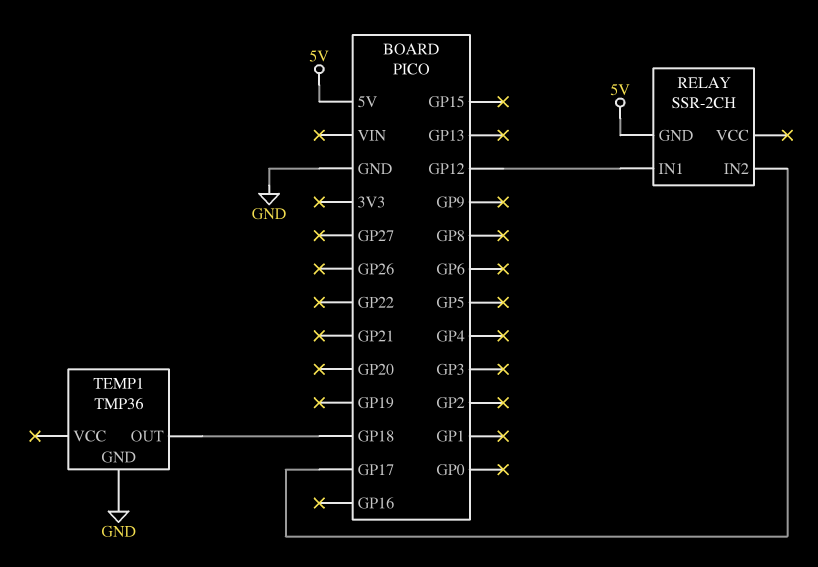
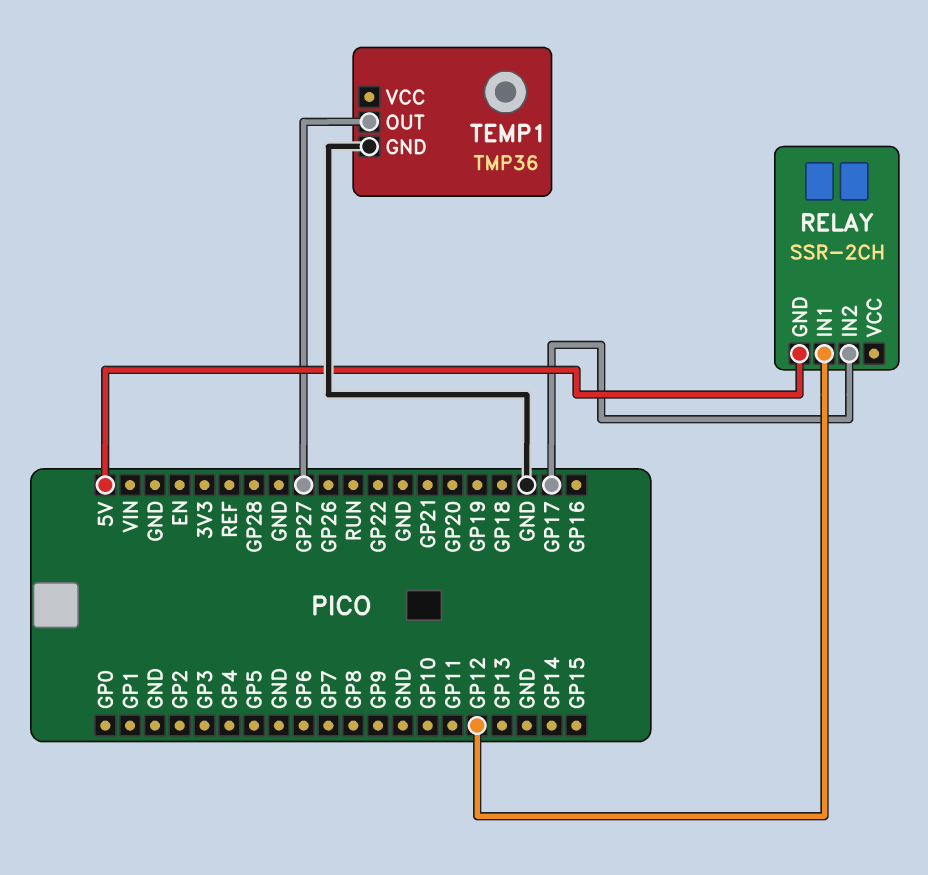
TEMP1 pin OUT: GP18 -> GP27

